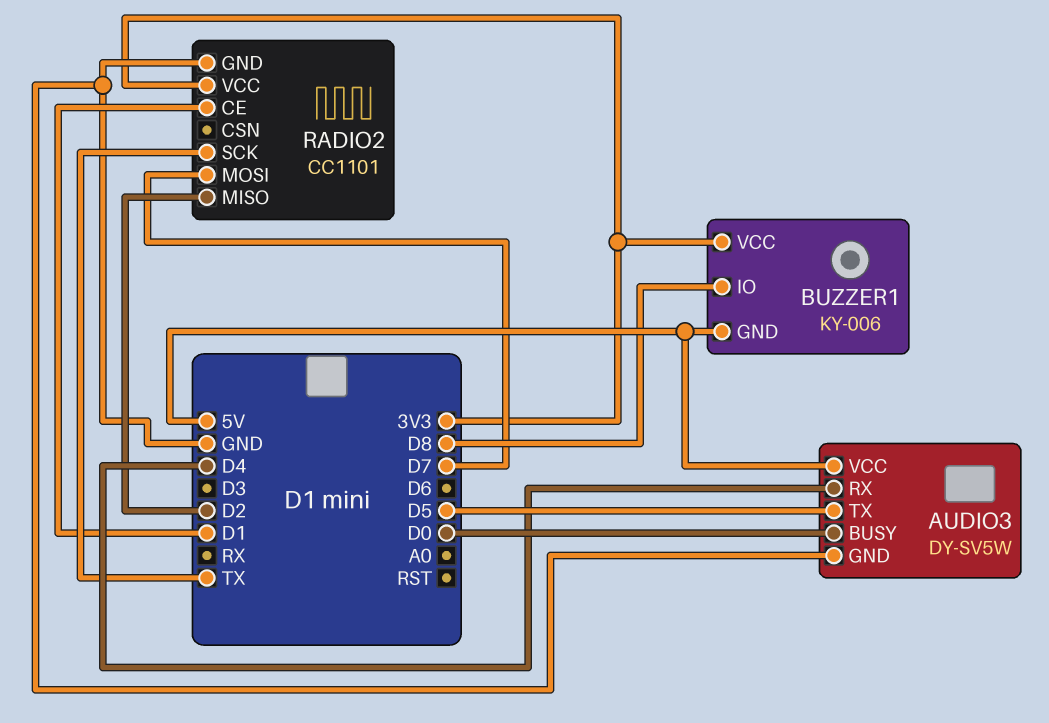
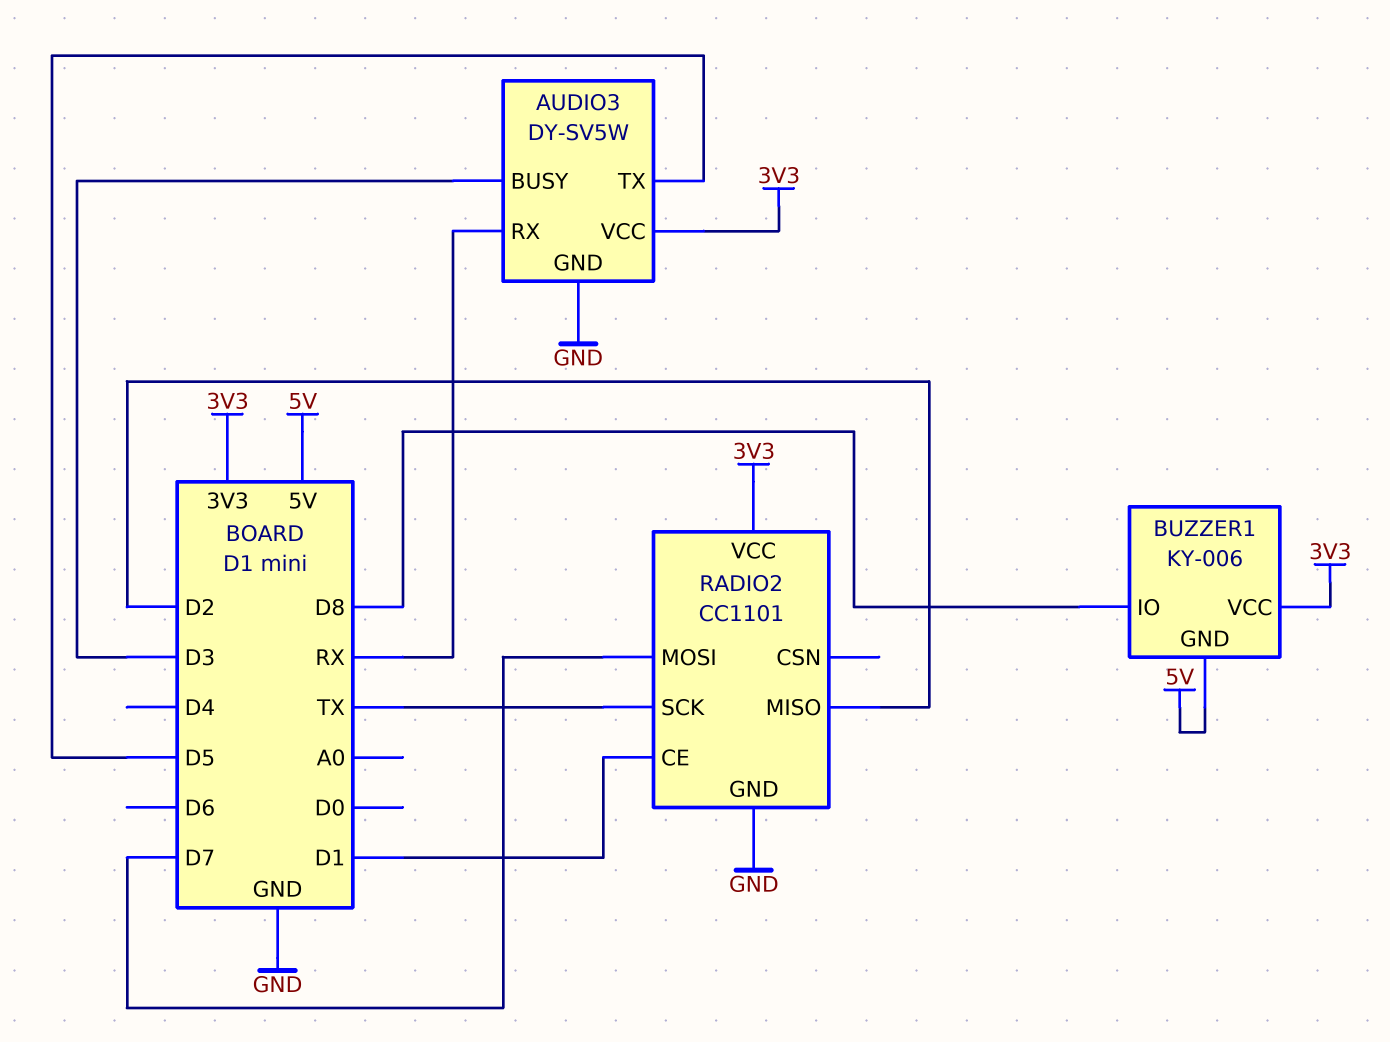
AUDIO3 pin BUSY: D0 -> D3
AUDIO3 pin RX: D4 -> RX
AUDIO3 pin VCC: 5V -> 3V3

